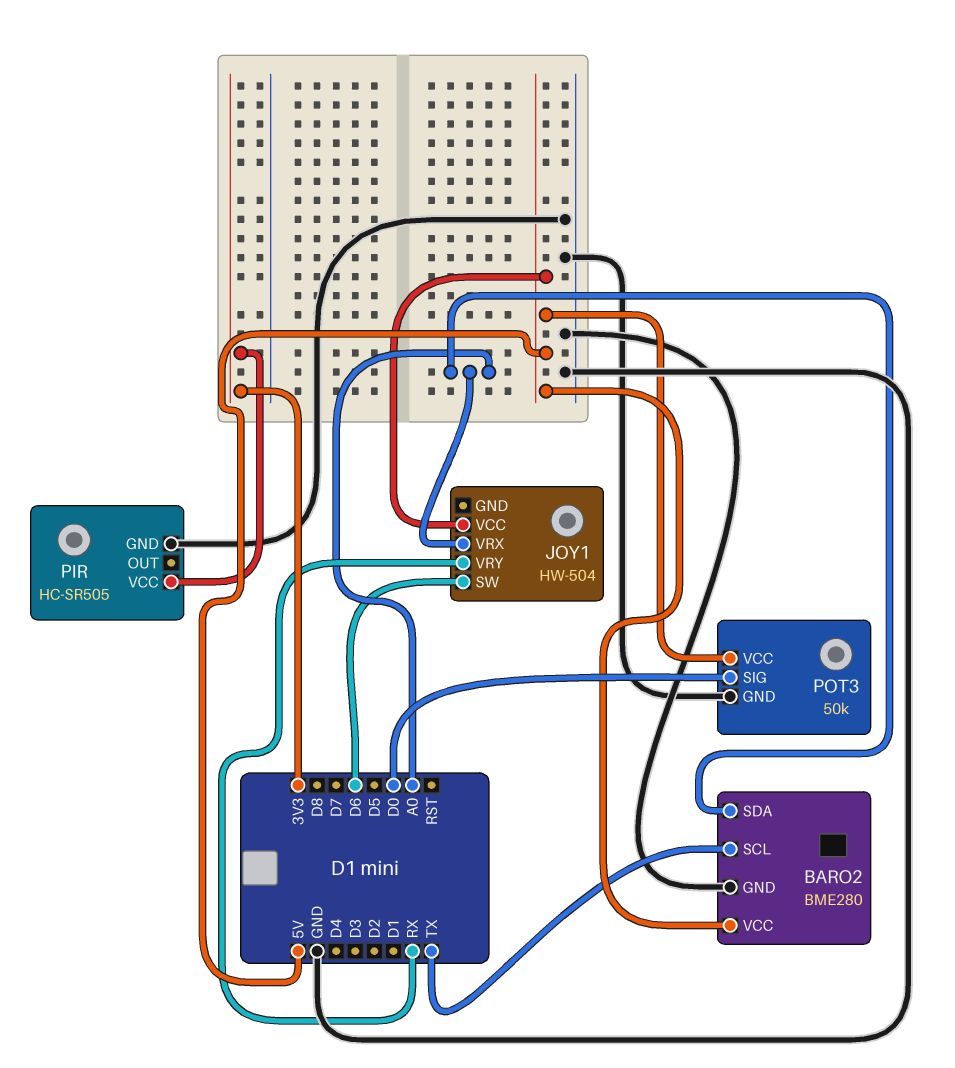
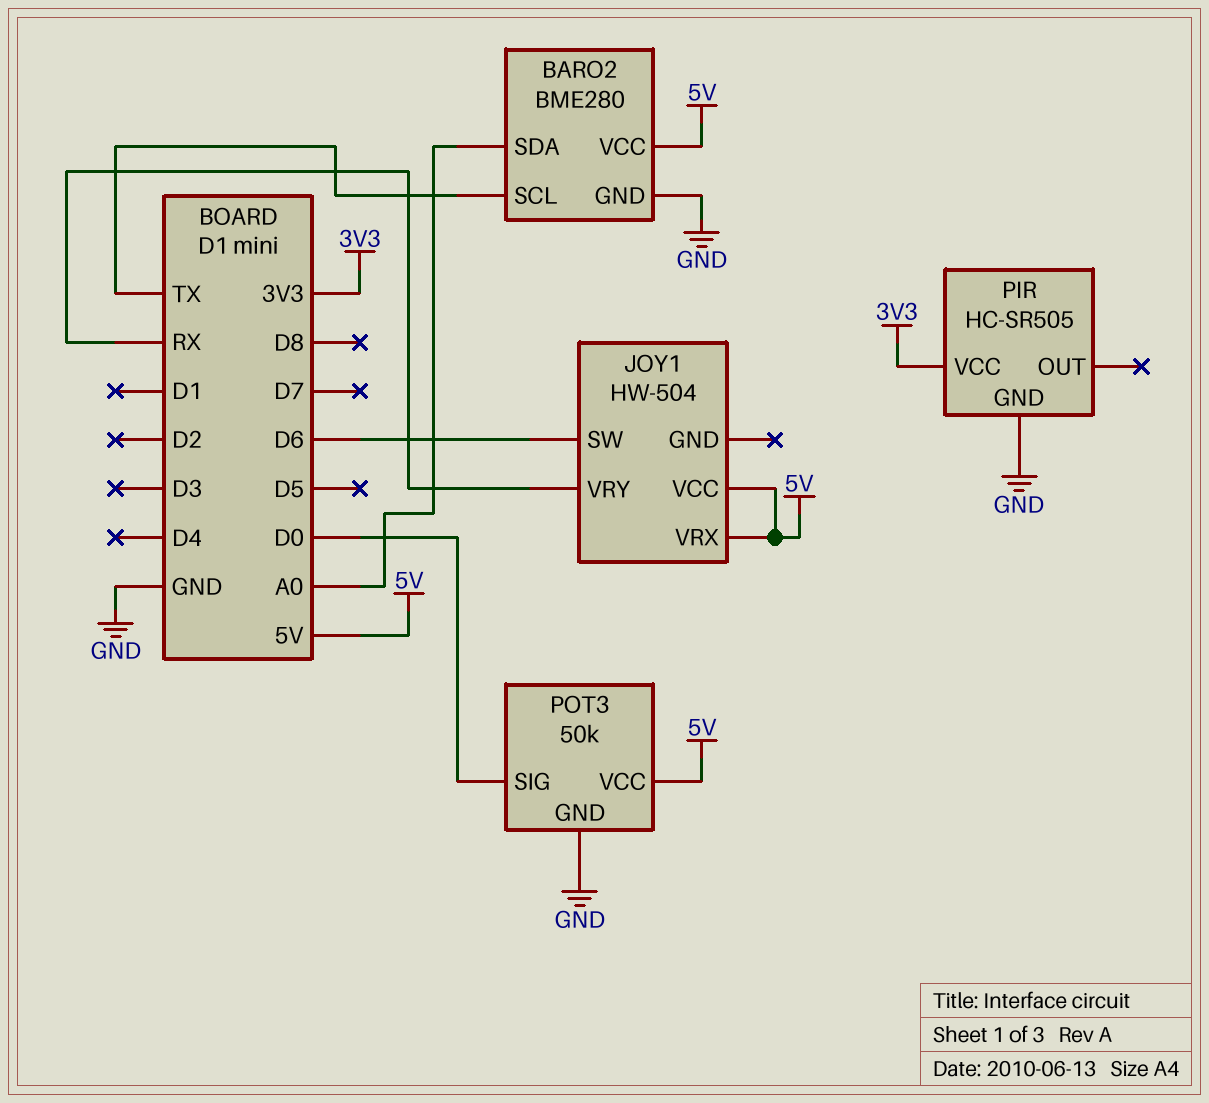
JOY1 pin VRX: A0 -> 5V

